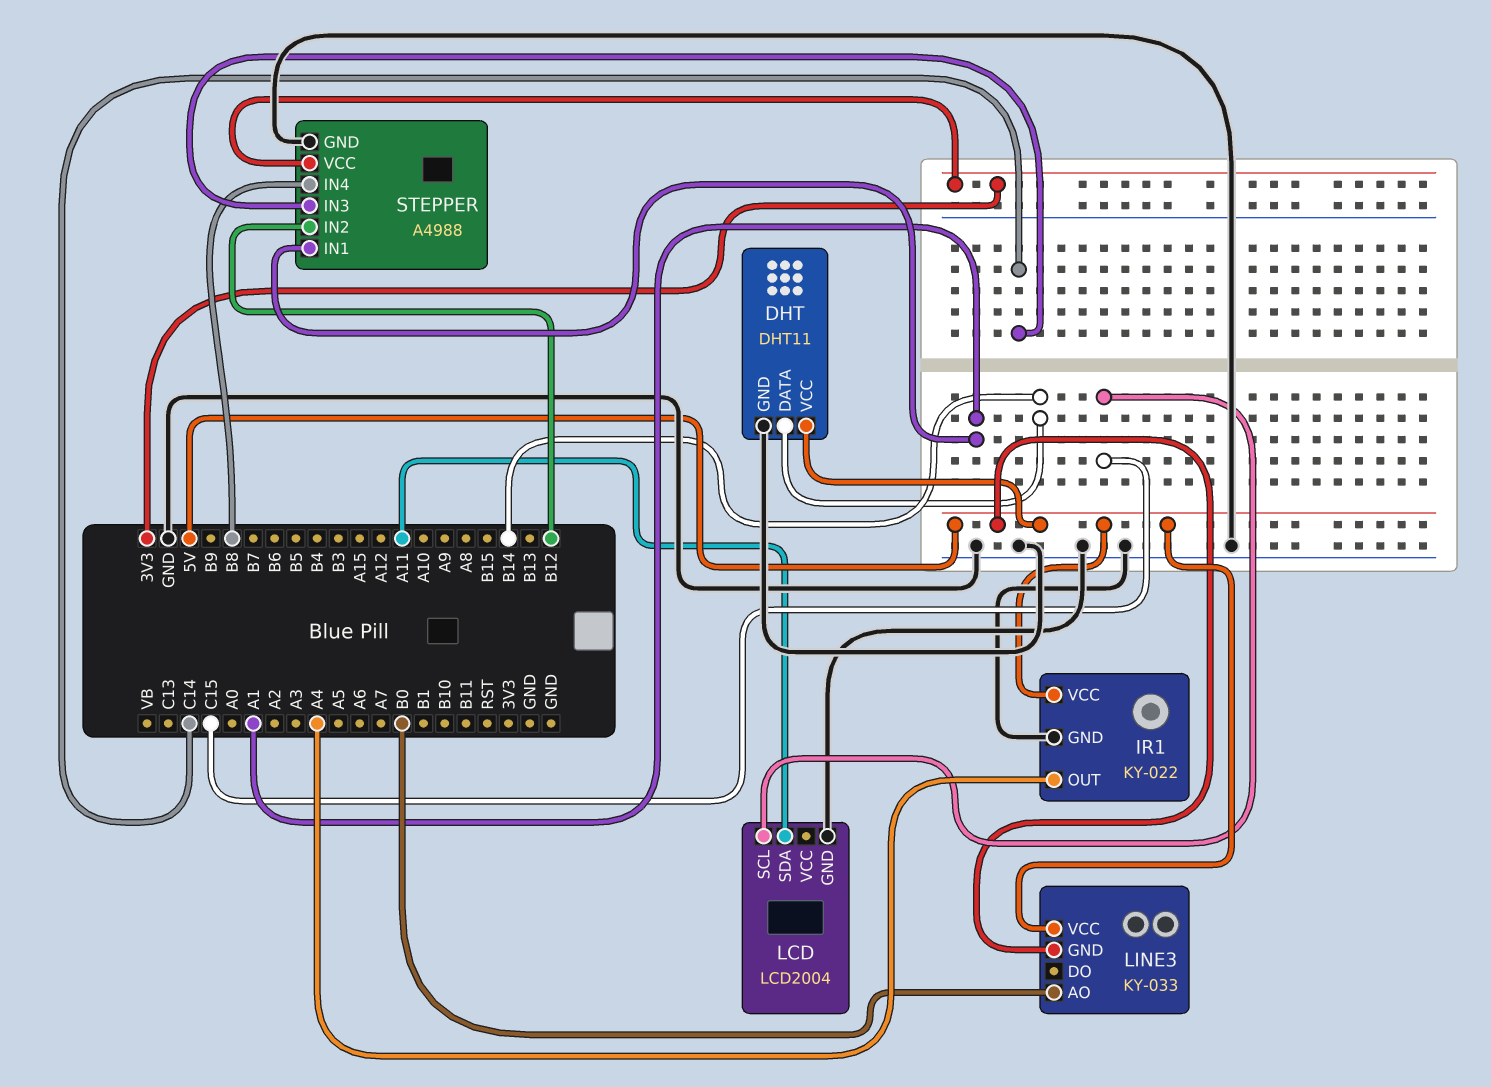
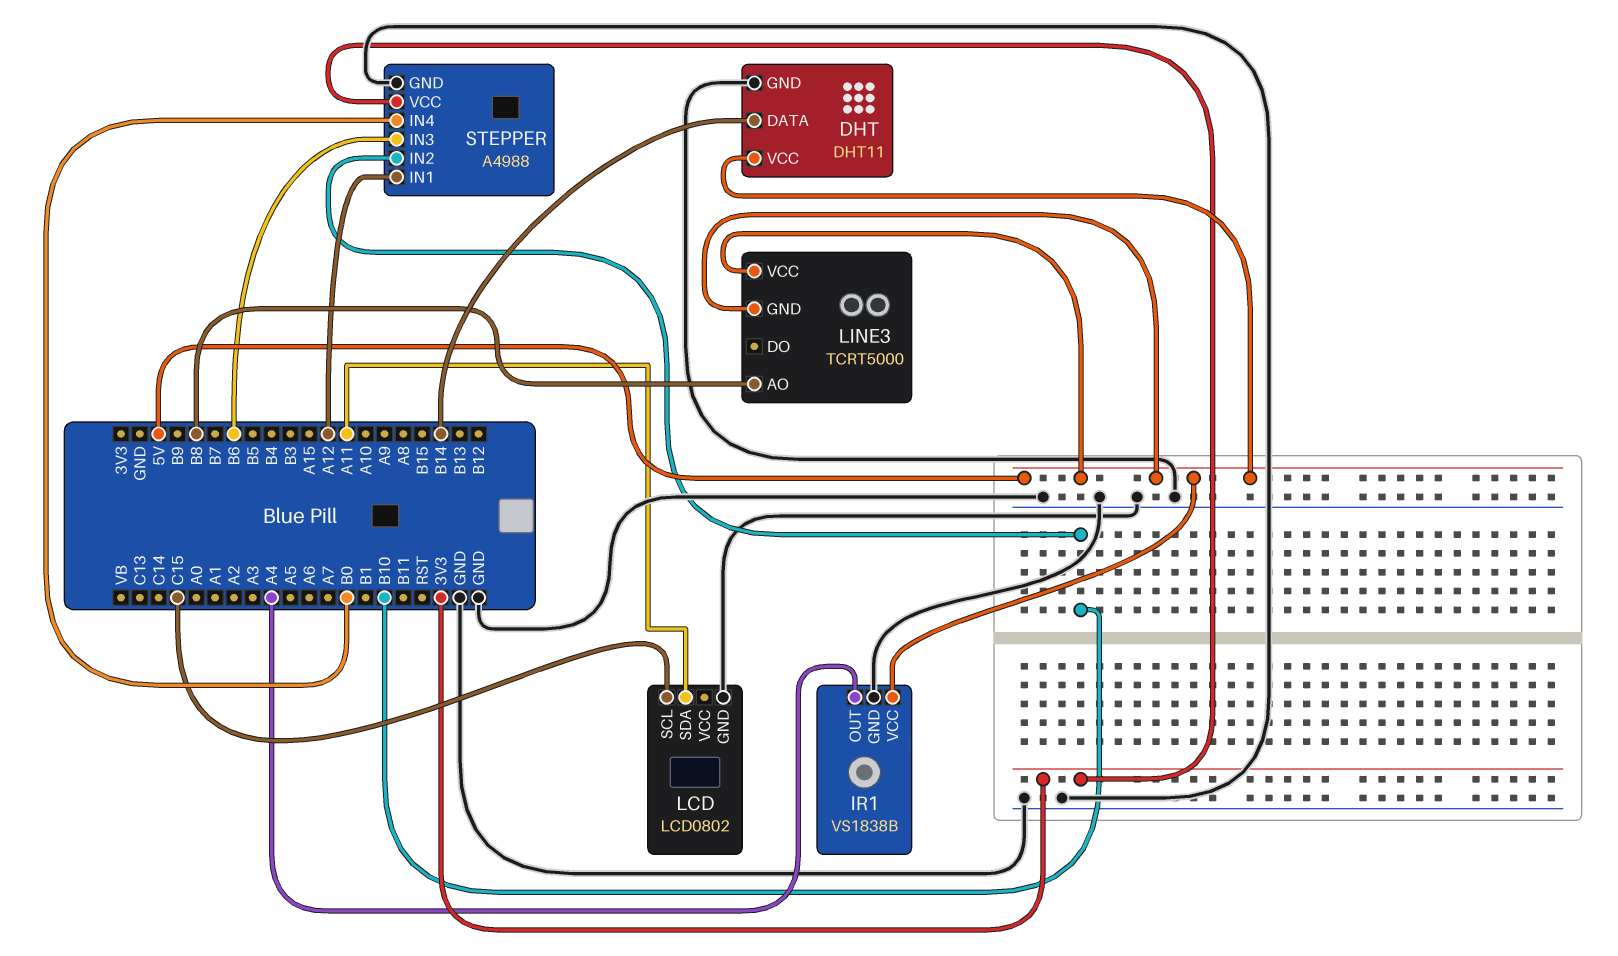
IR1: KY-022 -> VS1838B
LCD: LCD2004 -> LCD0802
LINE3: KY-033 -> TCRT5000
LINE3 pin AO: B0 -> B8
STEPPER pin IN1: A1 -> A12
STEPPER pin IN2: B12 -> B10
STEPPER pin IN3: C14 -> B6
STEPPER pin IN4: B8 -> B0

